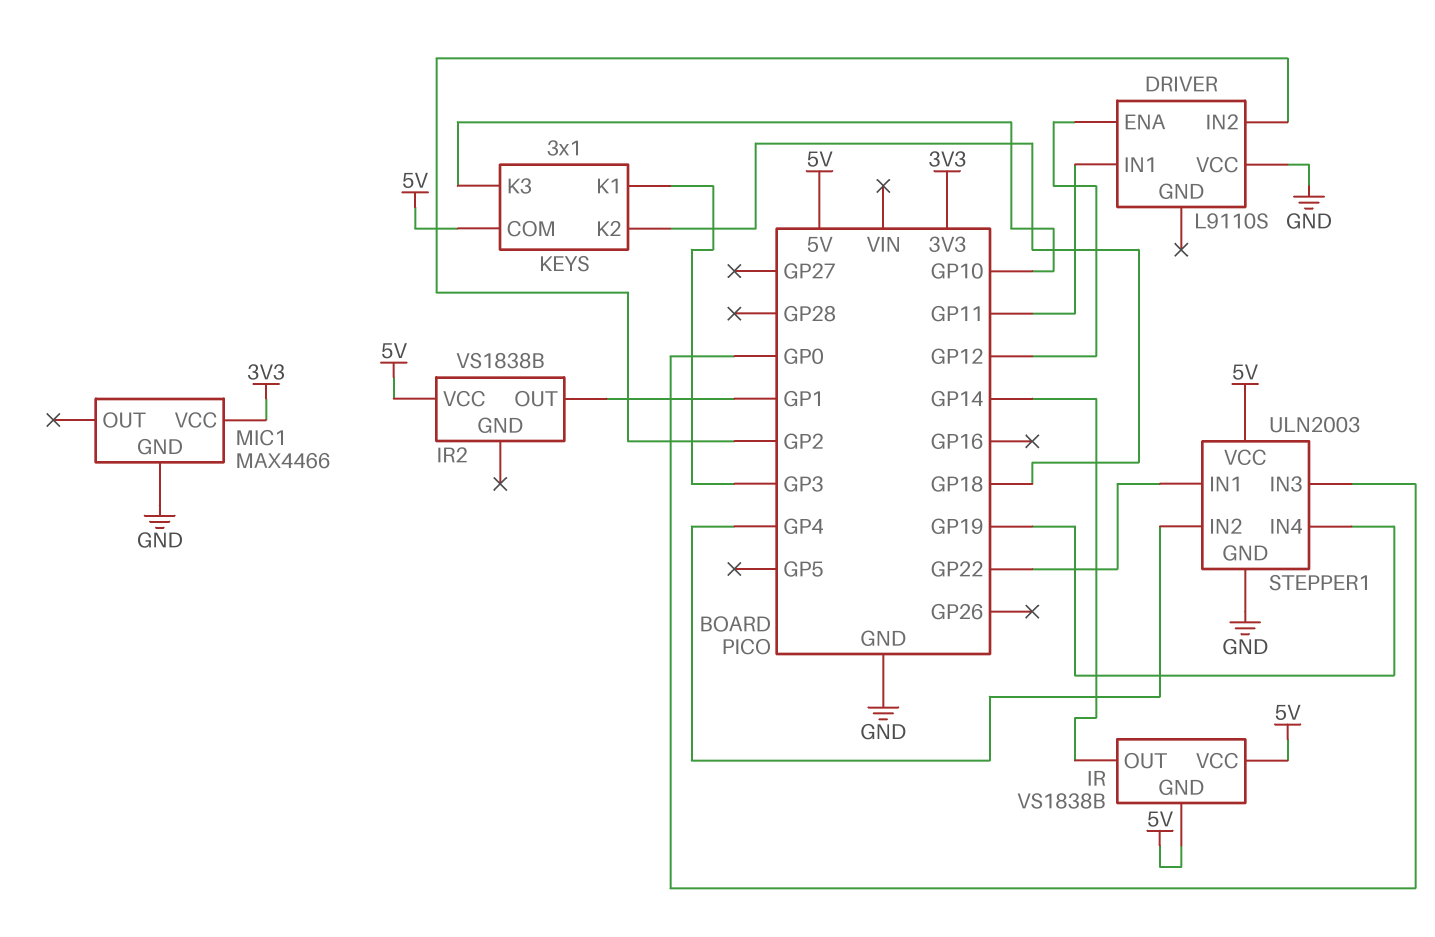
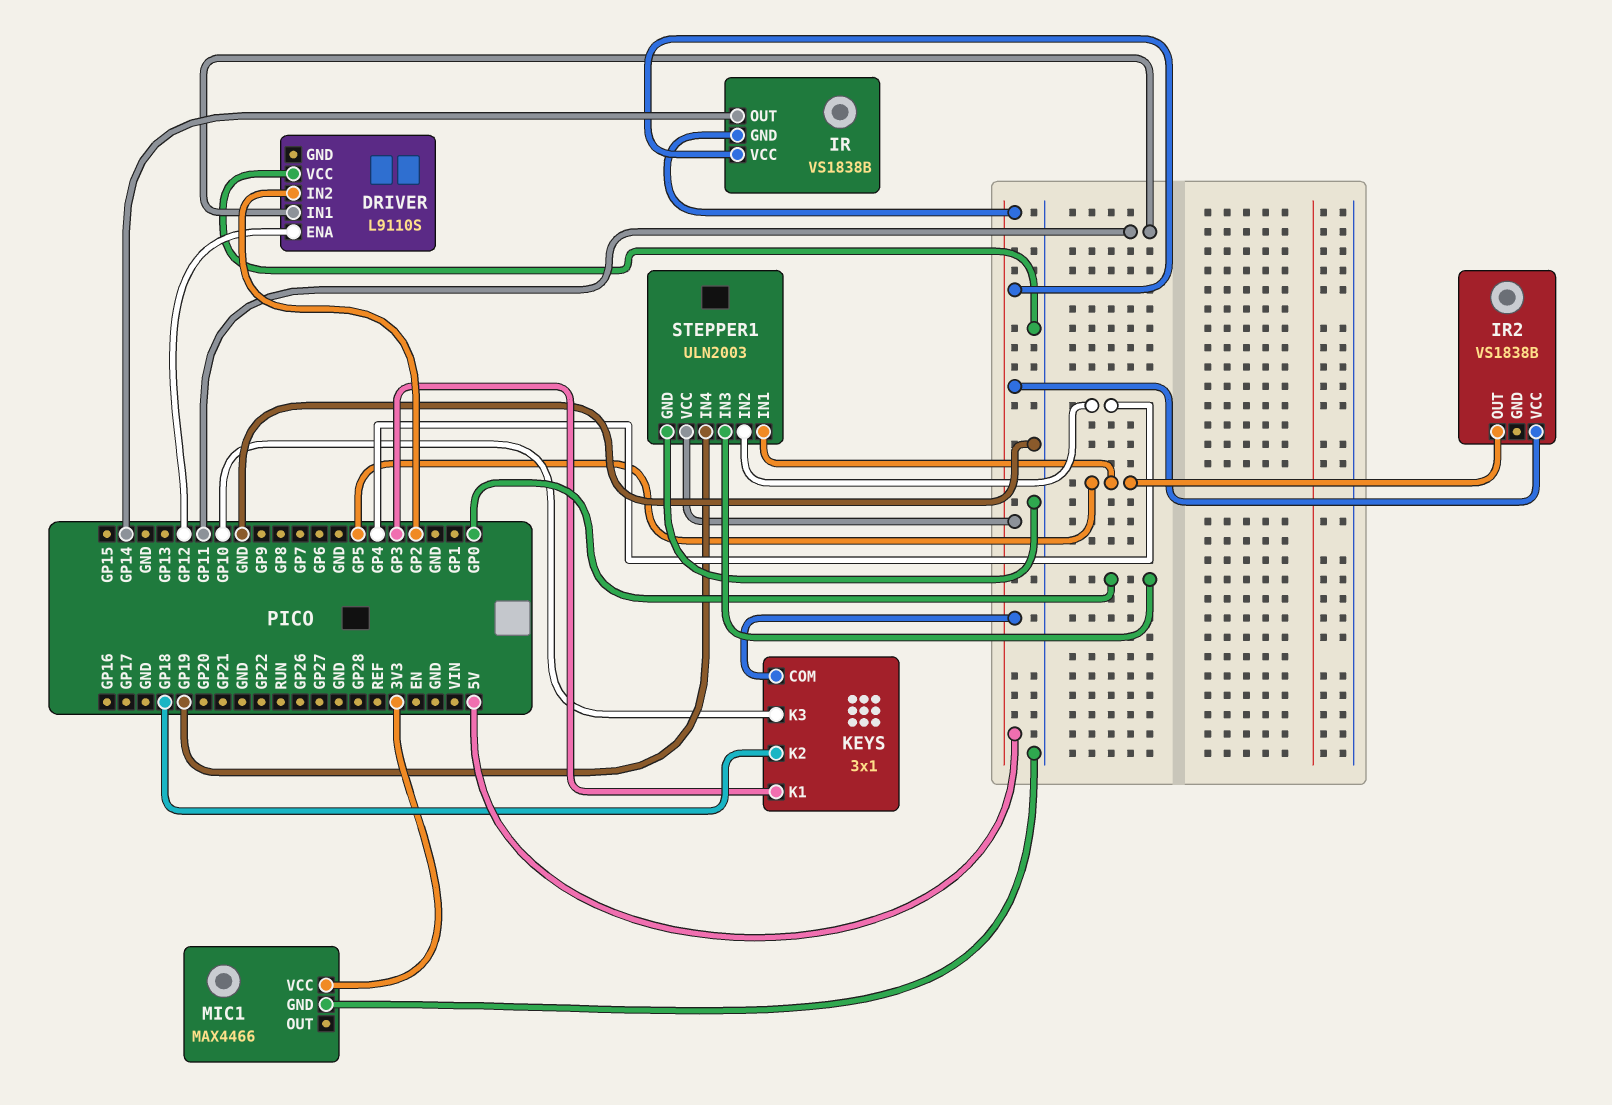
IR2 pin OUT: GP1 -> GP5
STEPPER1 pin IN1: GP22 -> GP5

